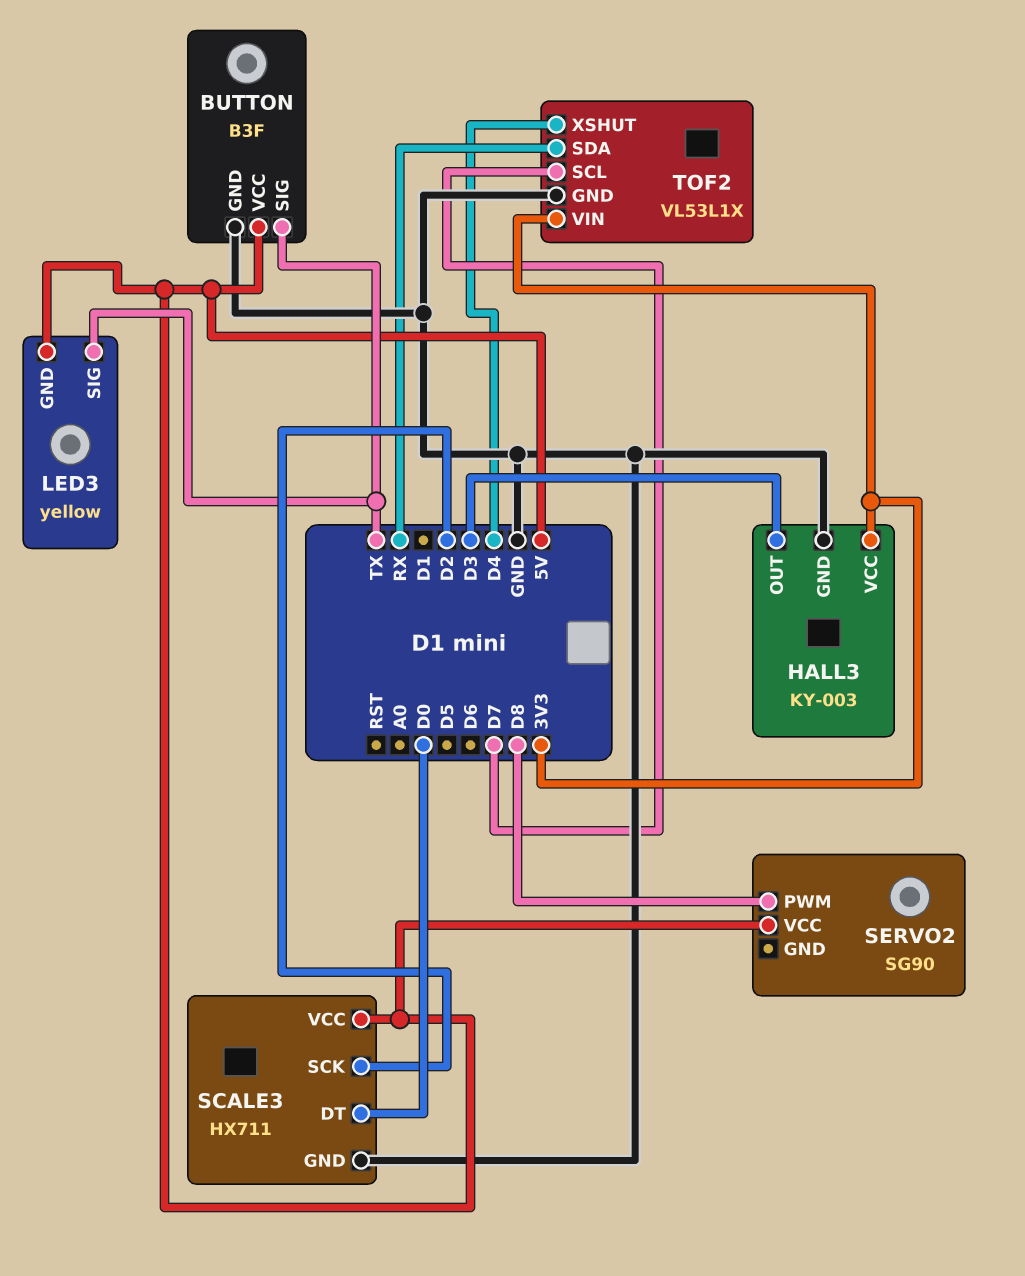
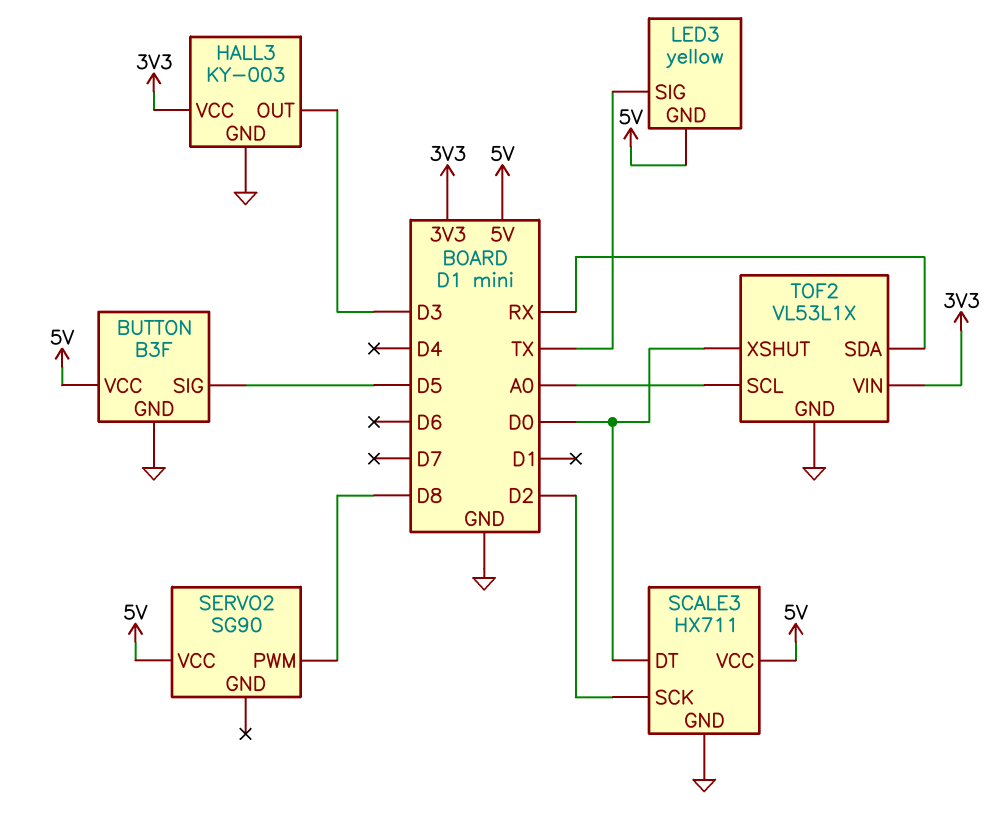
BUTTON pin SIG: TX -> D5
TOF2 pin SCL: D7 -> A0
TOF2 pin XSHUT: D4 -> D0

